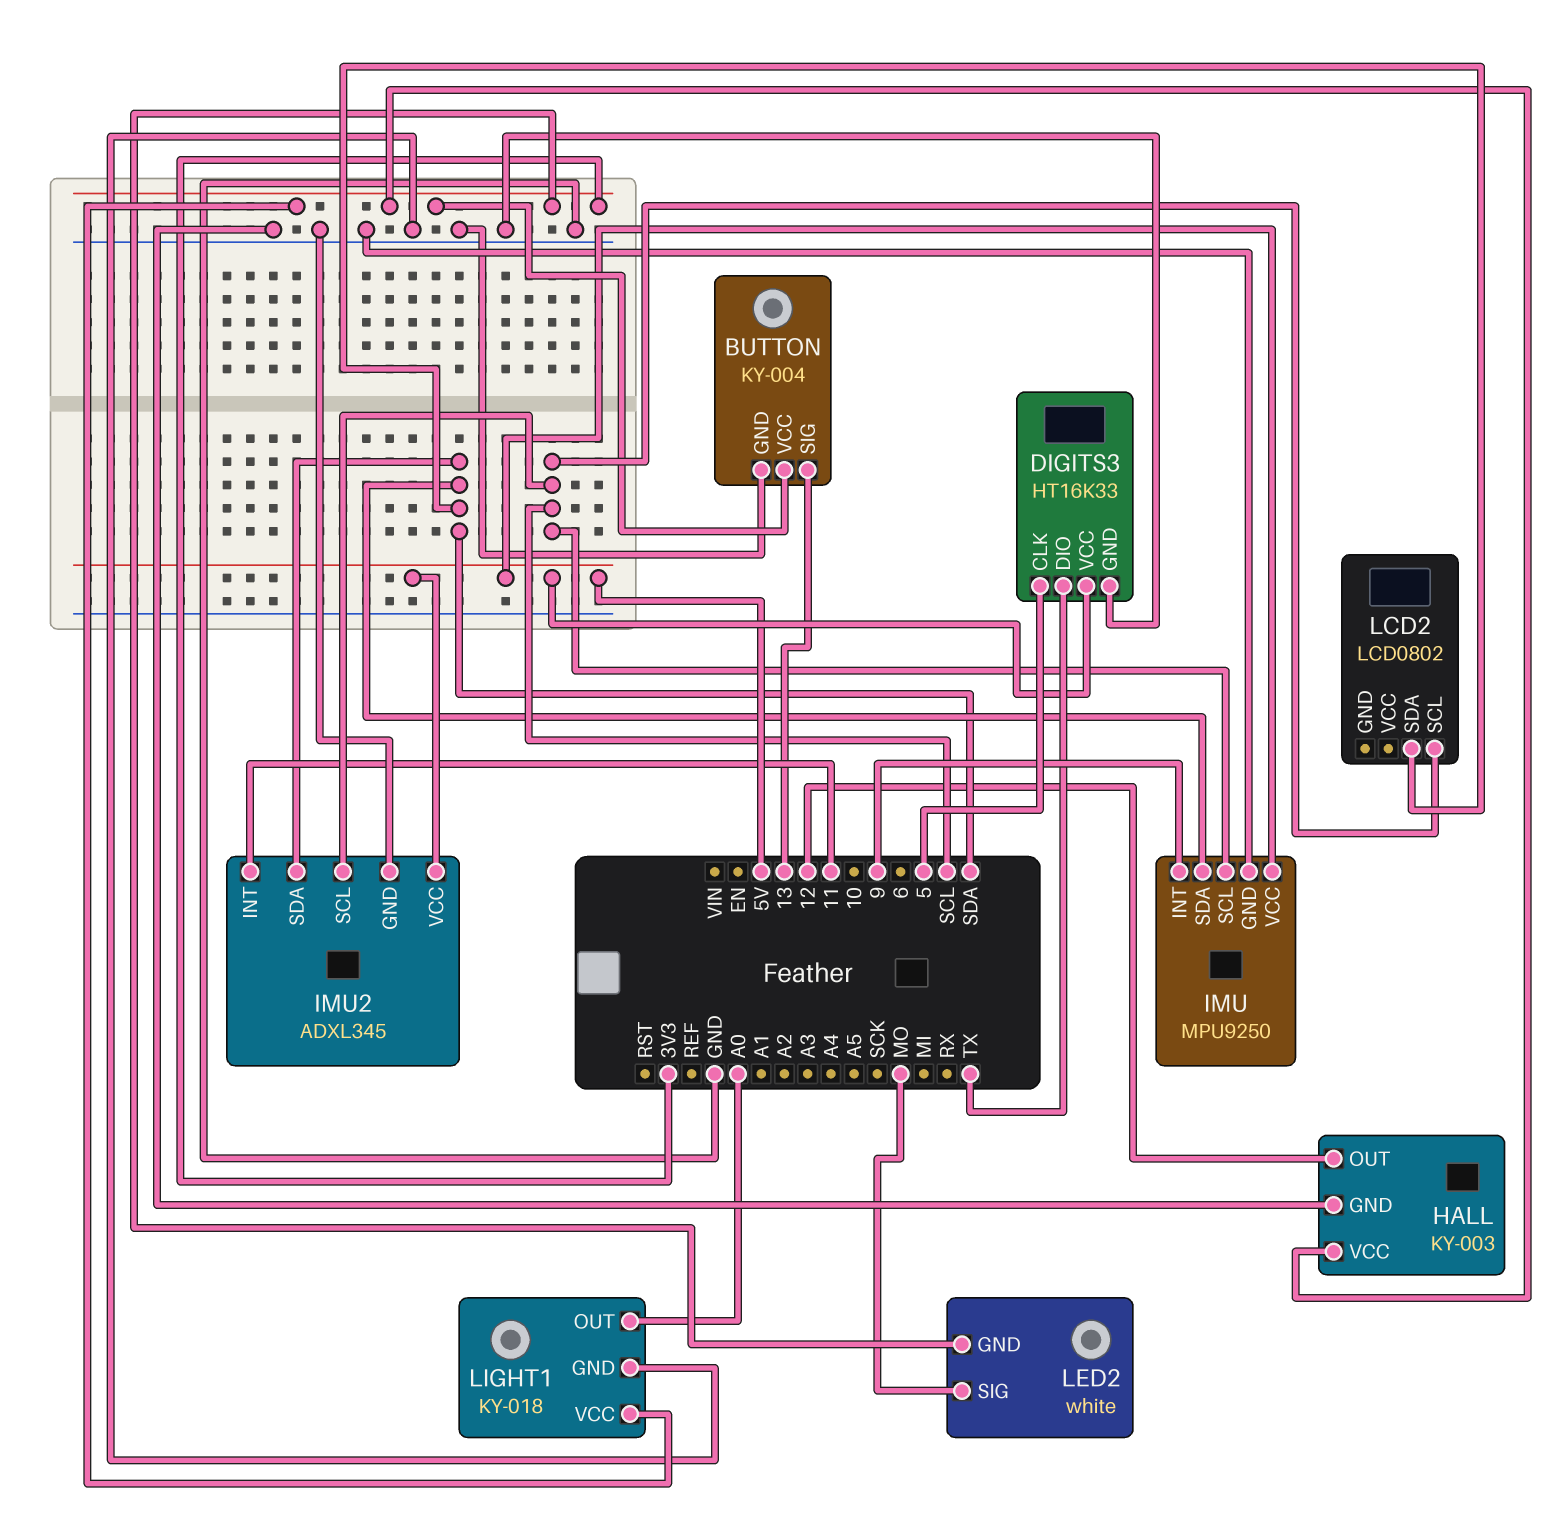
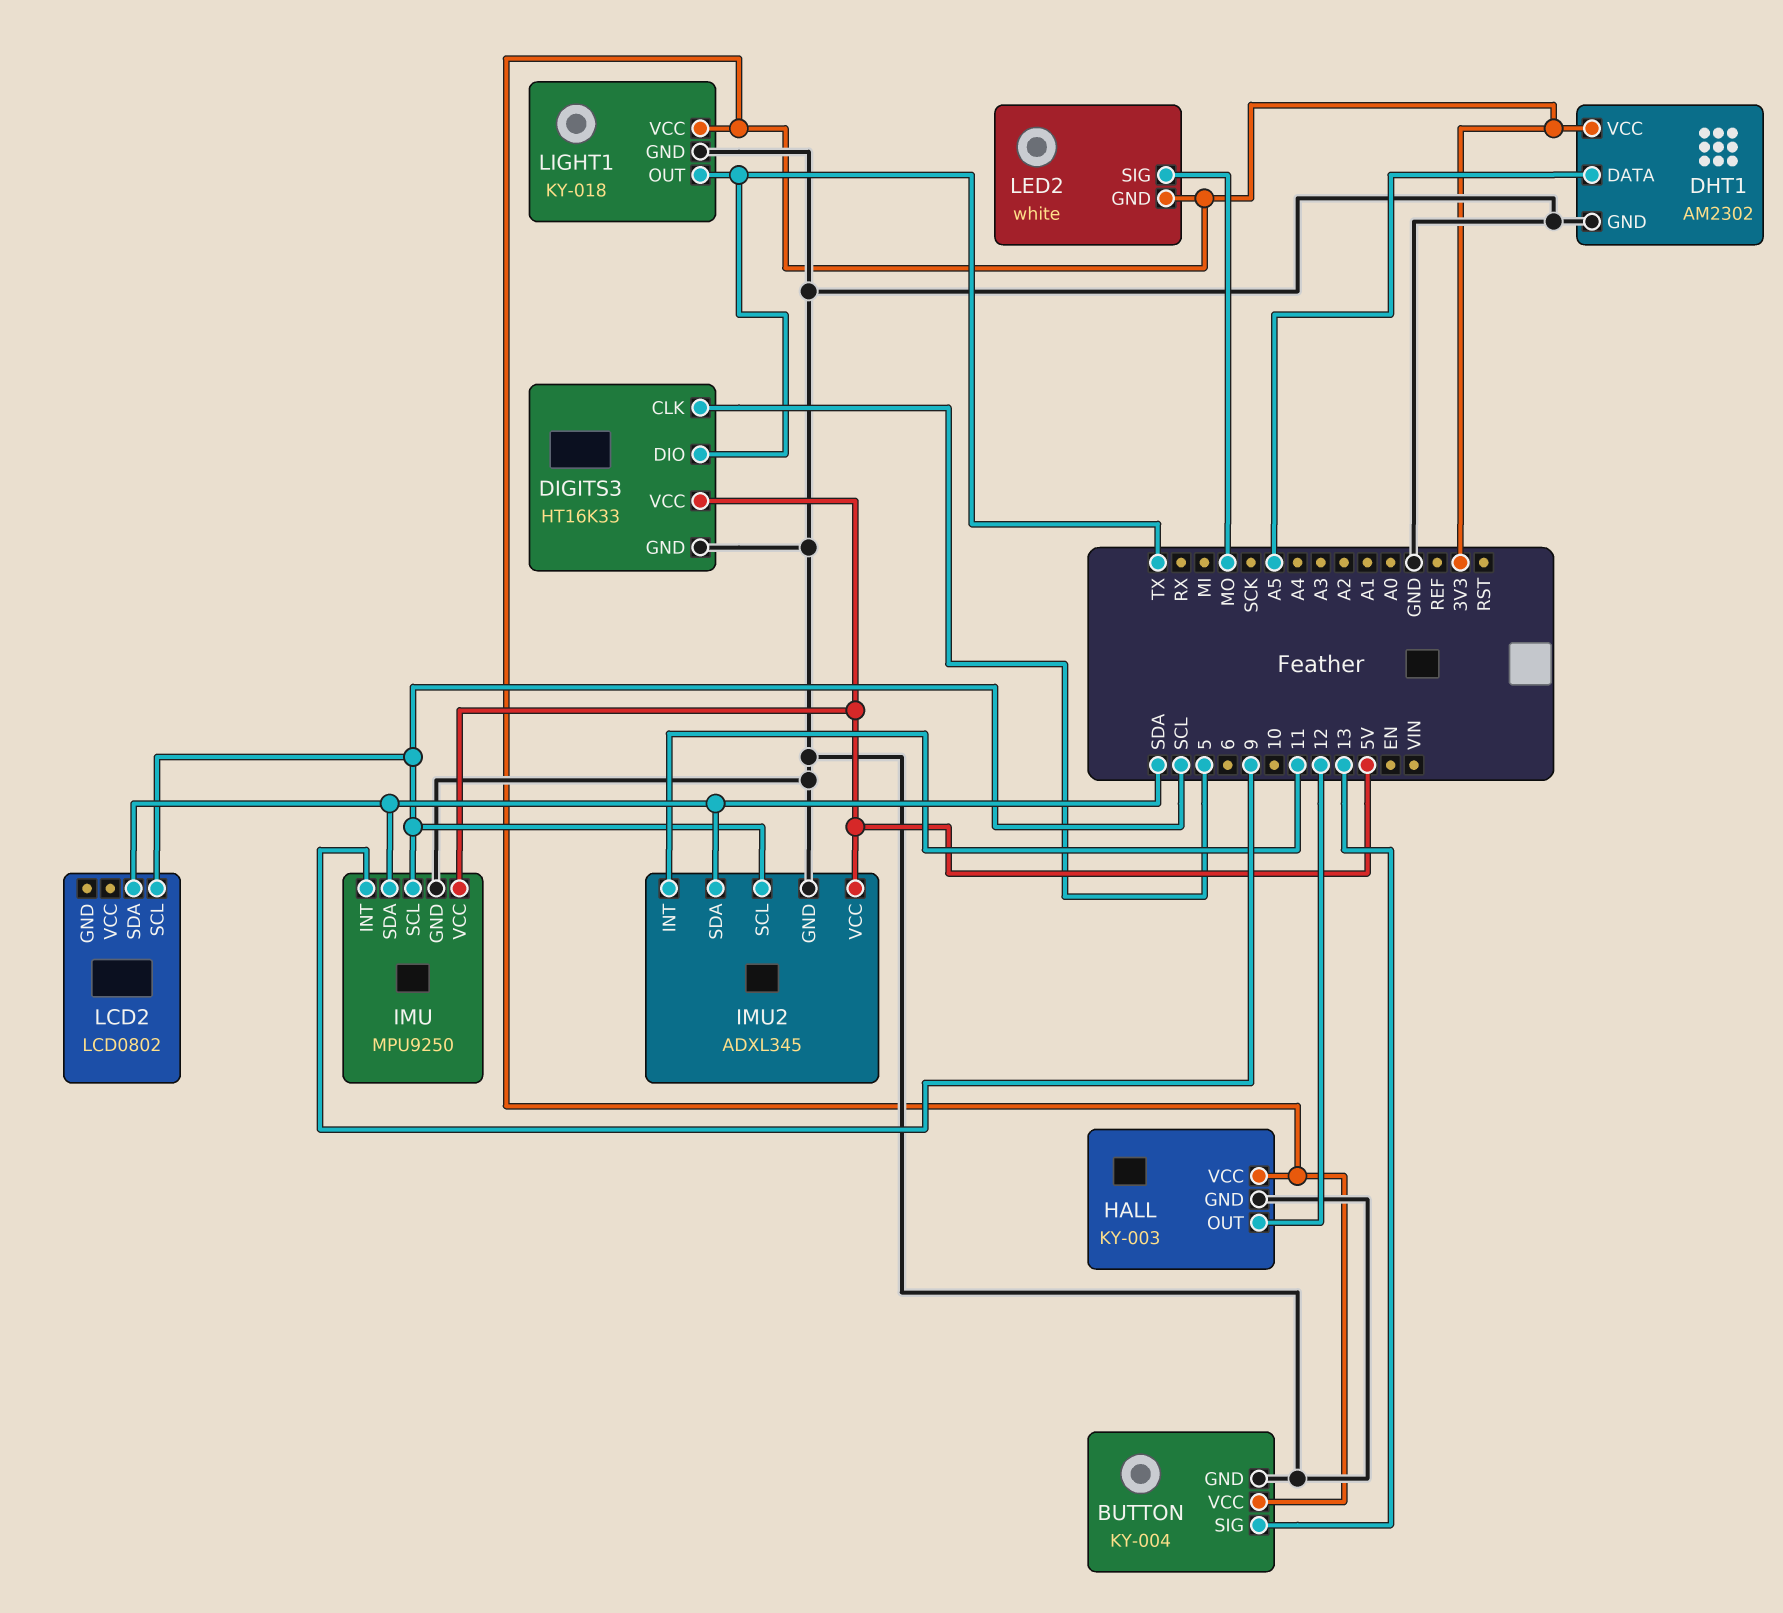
DHT1: none -> AM2302
DHT1 pin DATA: none -> A5
DHT1 pin GND: none -> GND
DHT1 pin VCC: none -> 3V3
LIGHT1 pin OUT: A0 -> TX

